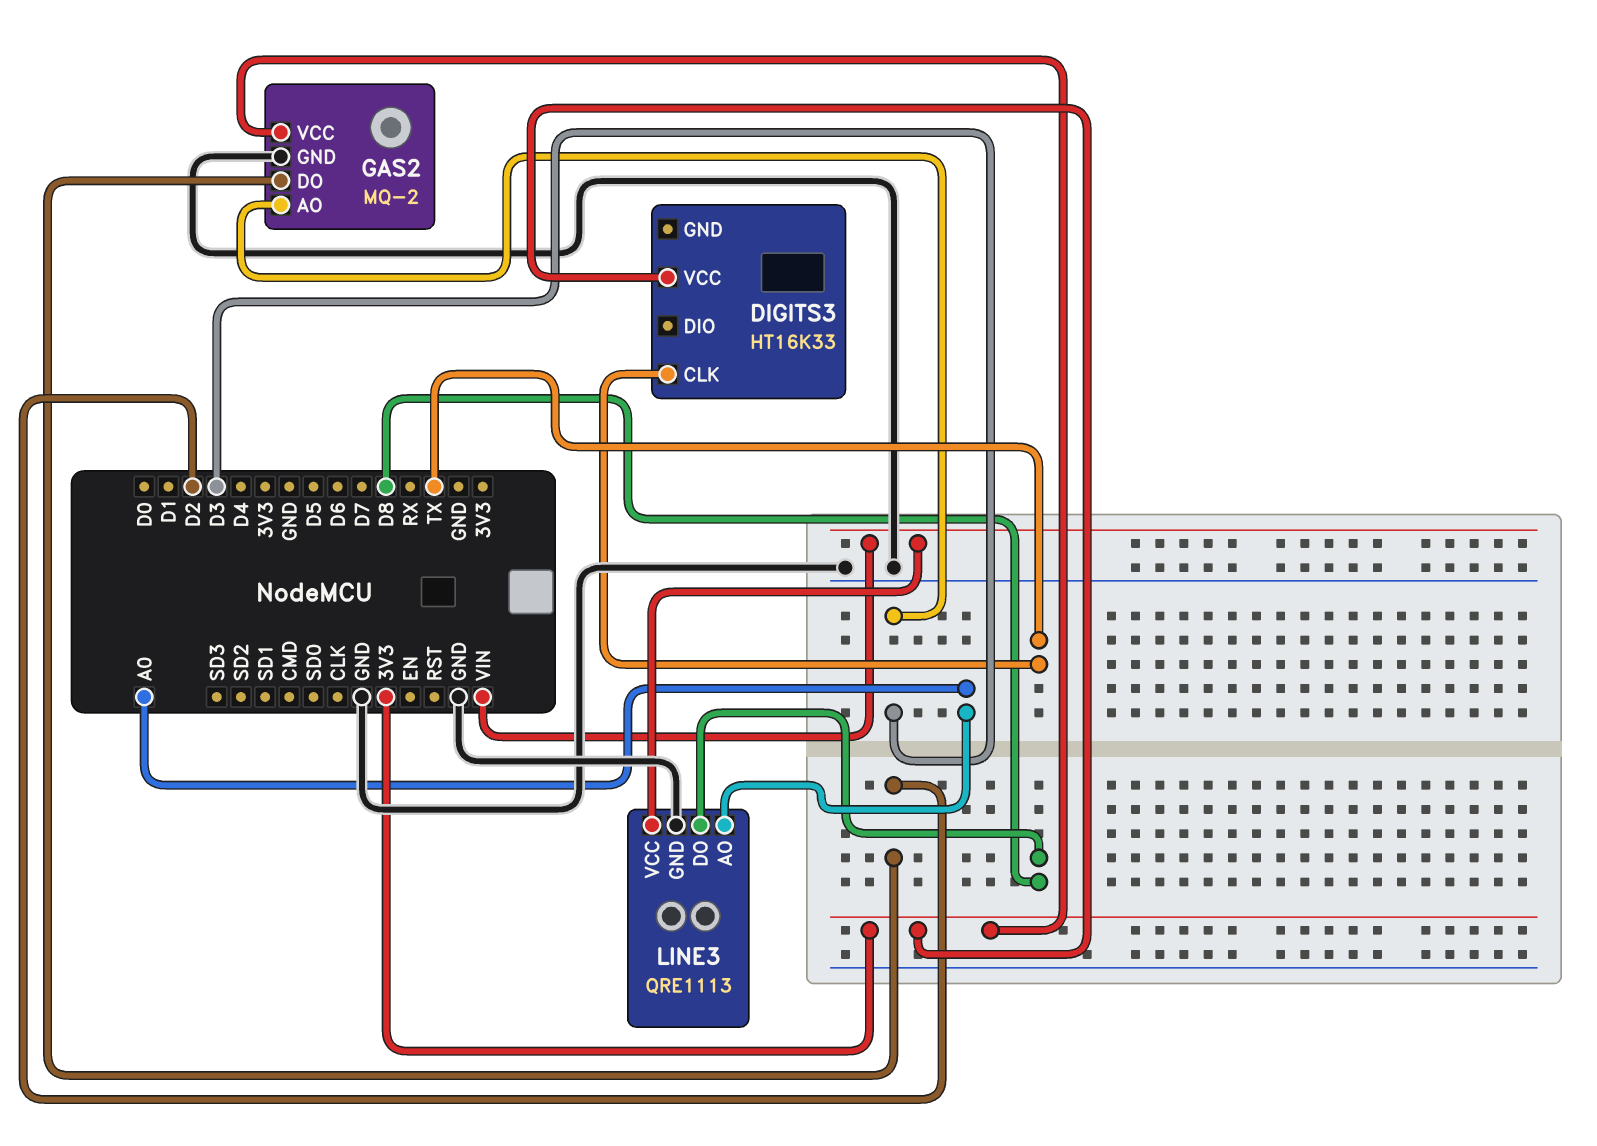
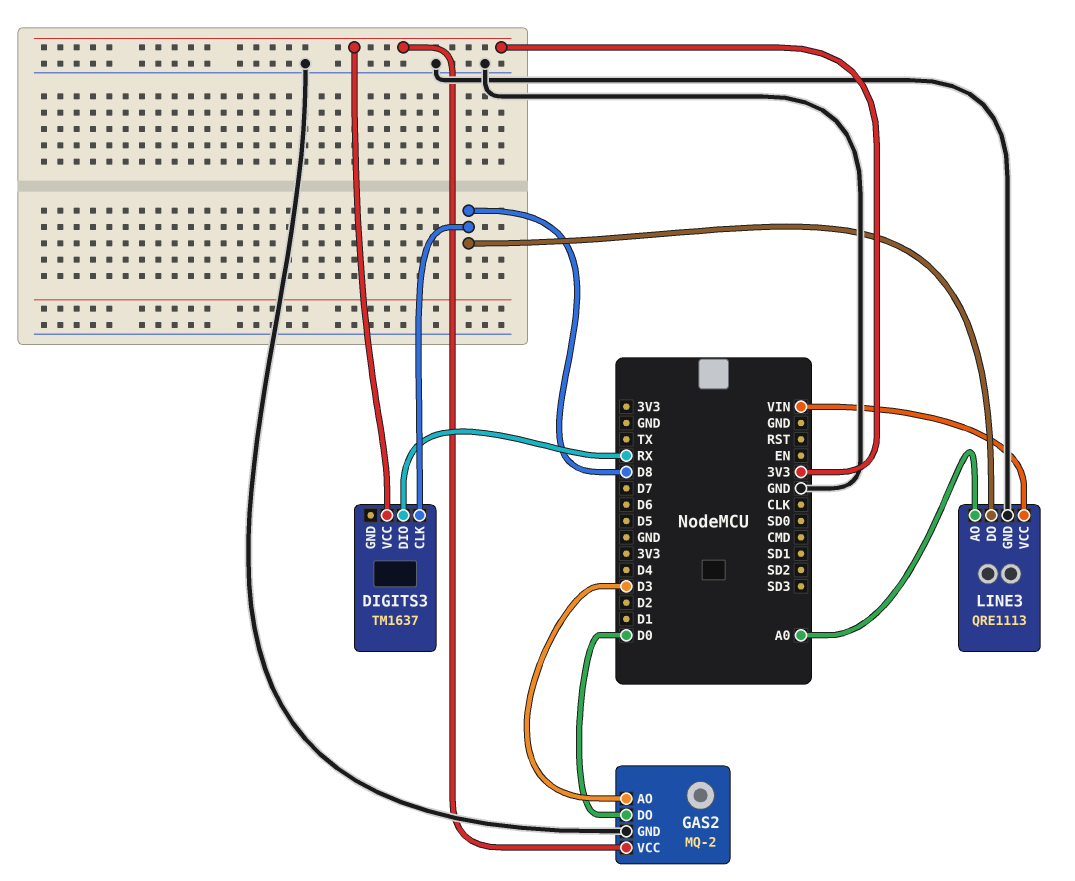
DIGITS3: HT16K33 -> TM1637
DIGITS3 pin CLK: TX -> D8
DIGITS3 pin DIO: none -> RX
GAS2 pin DO: D2 -> D0

